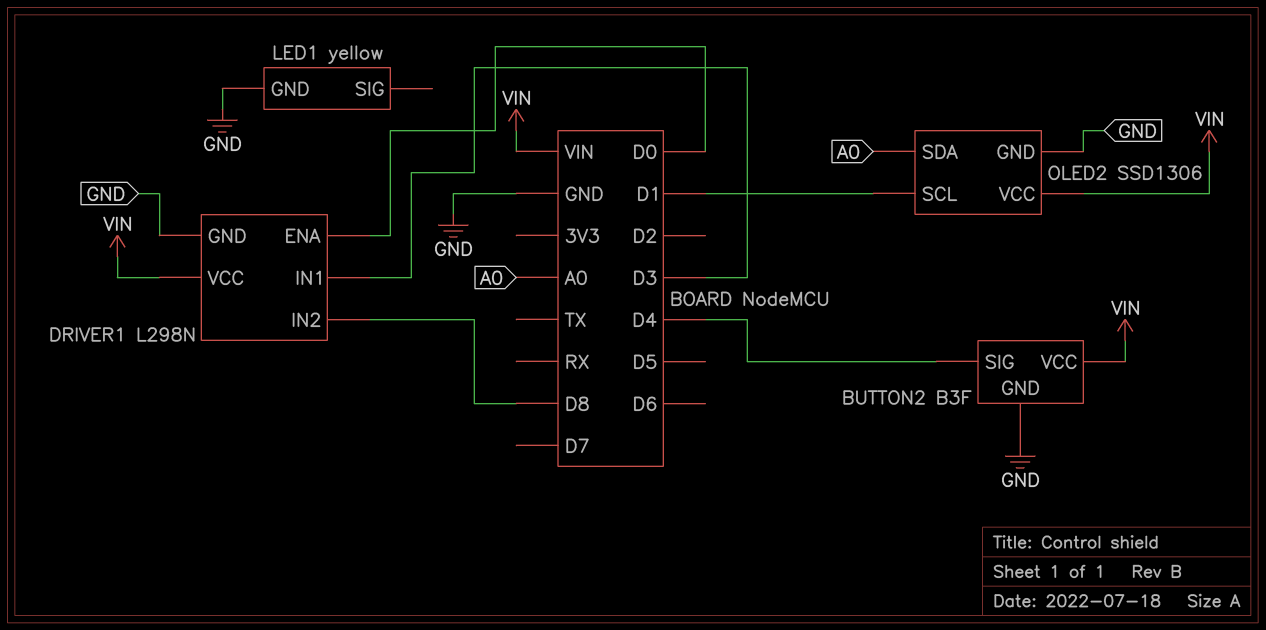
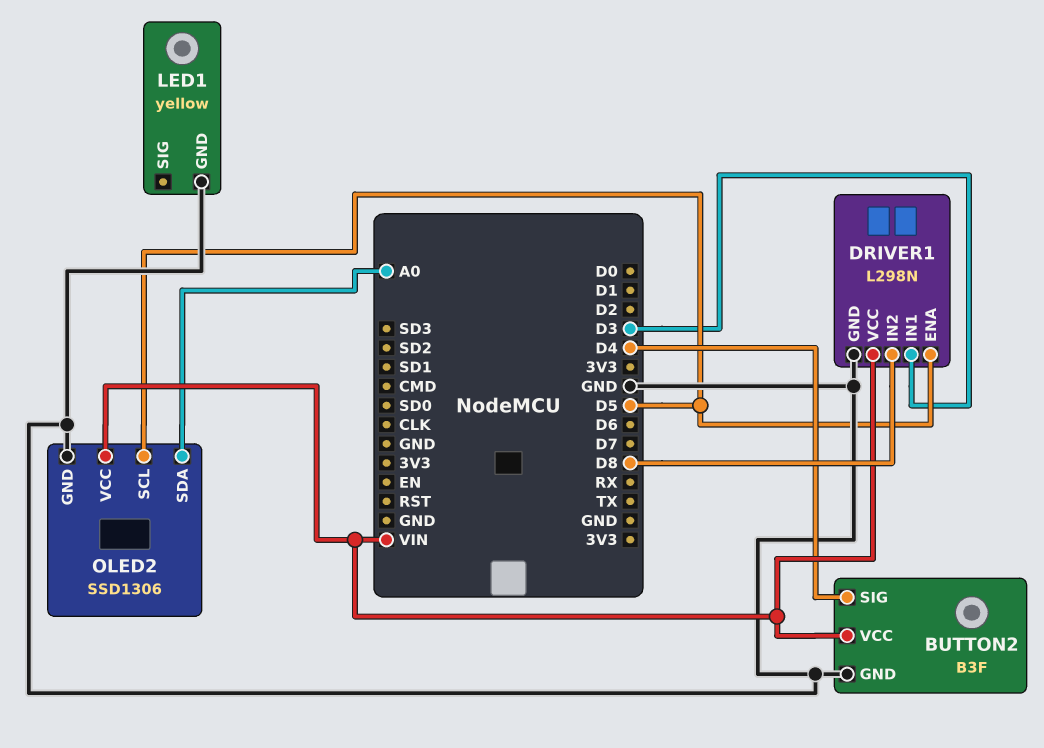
DRIVER1 pin ENA: D0 -> D5
OLED2 pin SCL: D1 -> D5

